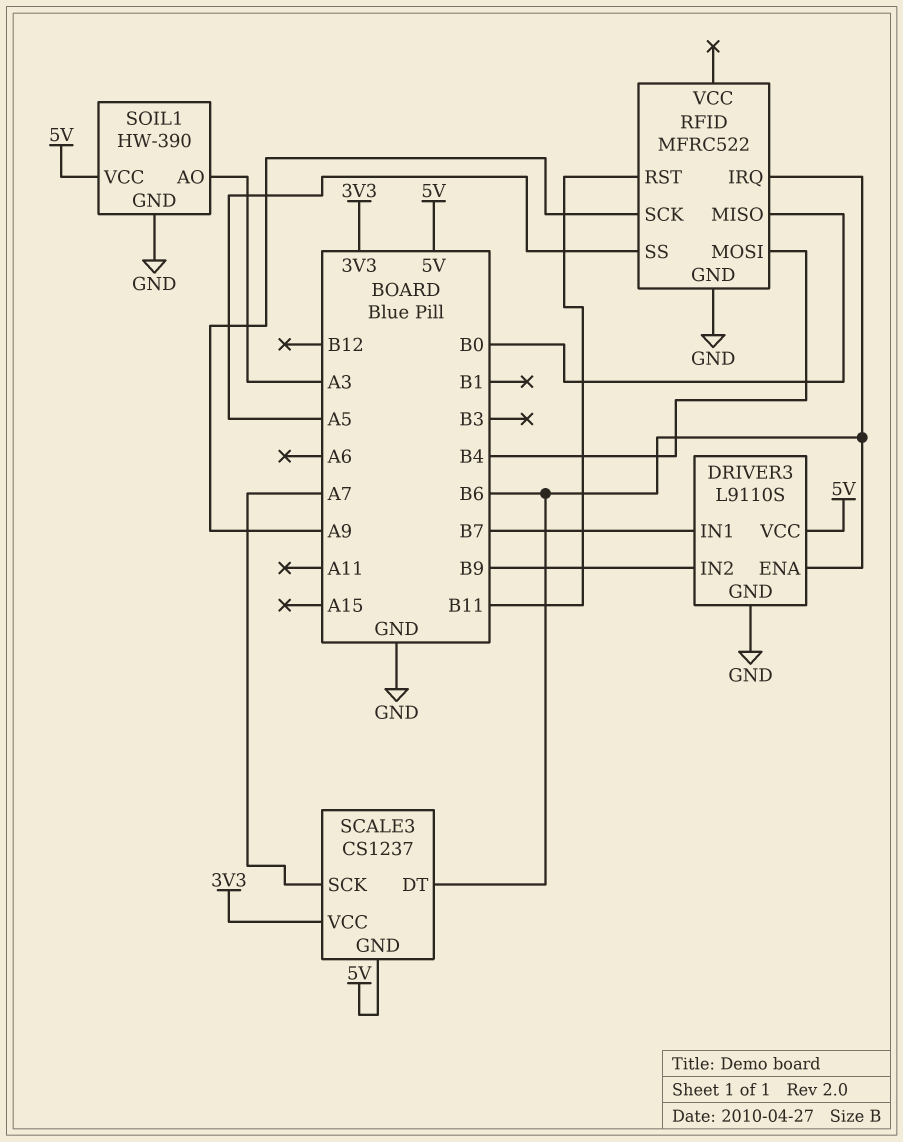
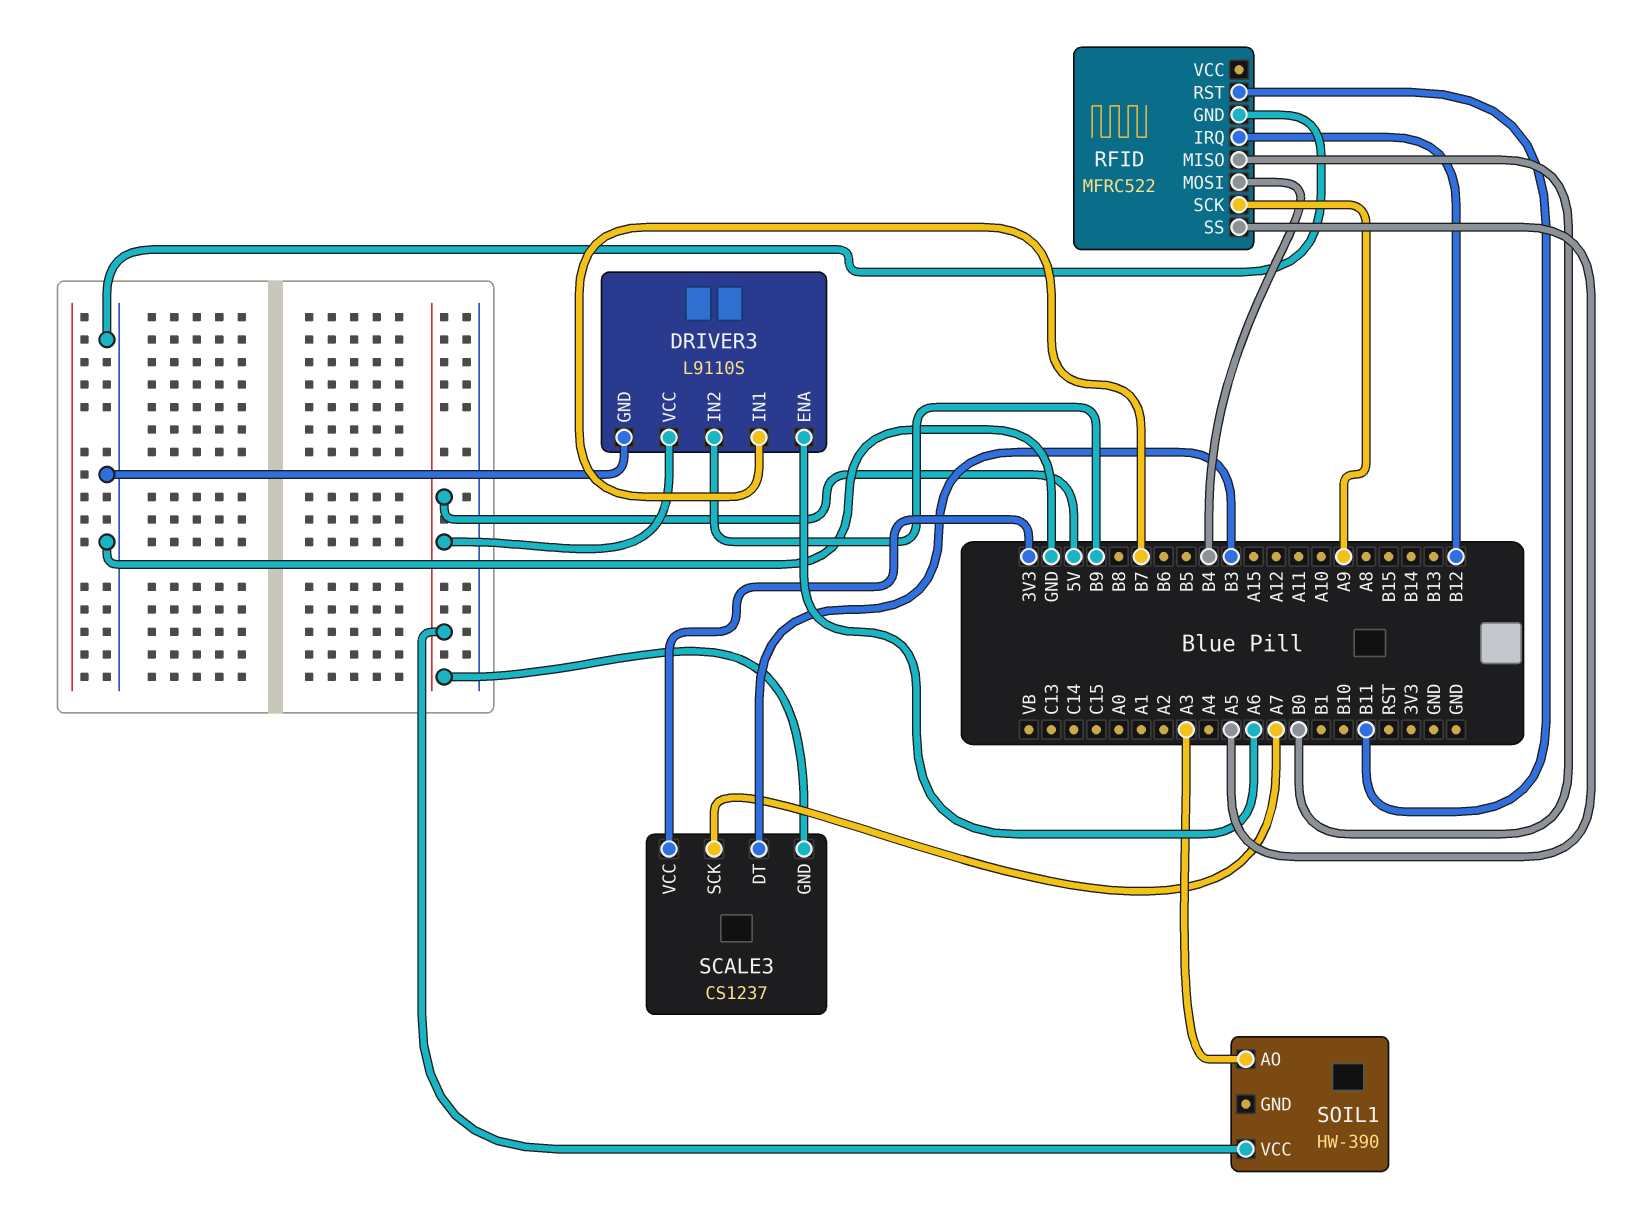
DRIVER3 pin ENA: B6 -> A6
RFID pin IRQ: B6 -> B12
SCALE3 pin DT: B6 -> B3
SOIL1 pin GND: GND -> none

